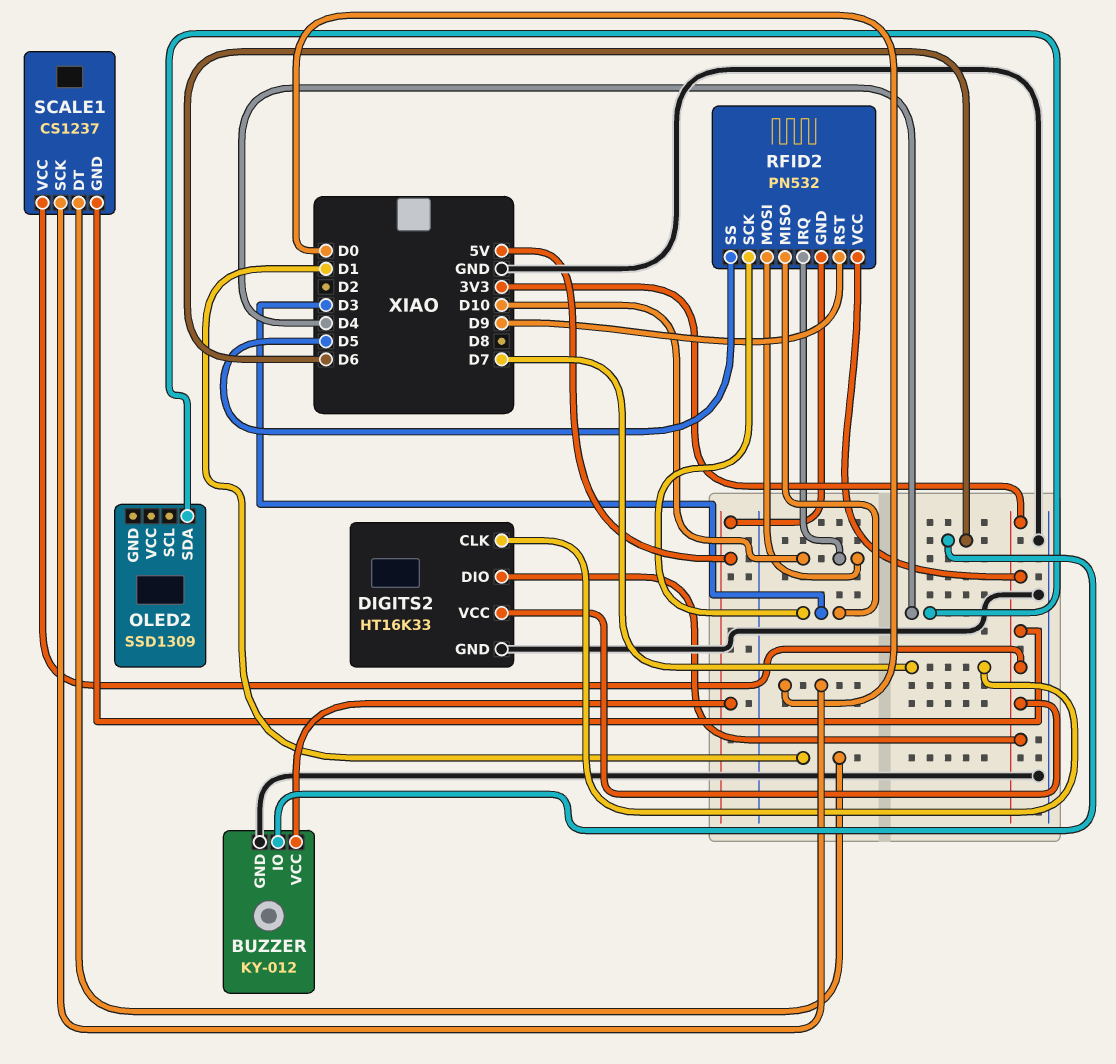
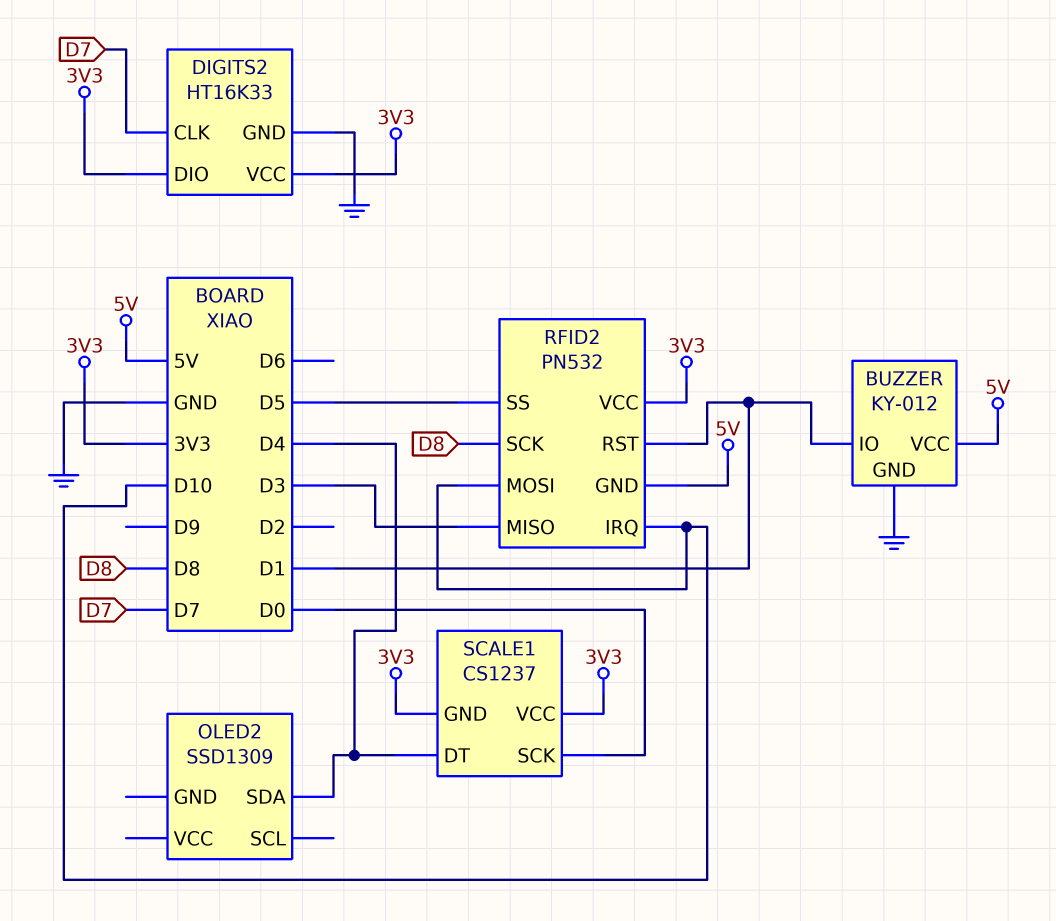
BUZZER pin IO: D6 -> D1
RFID2 pin RST: D9 -> D1
RFID2 pin SCK: D3 -> D8
SCALE1 pin DT: D1 -> D4

